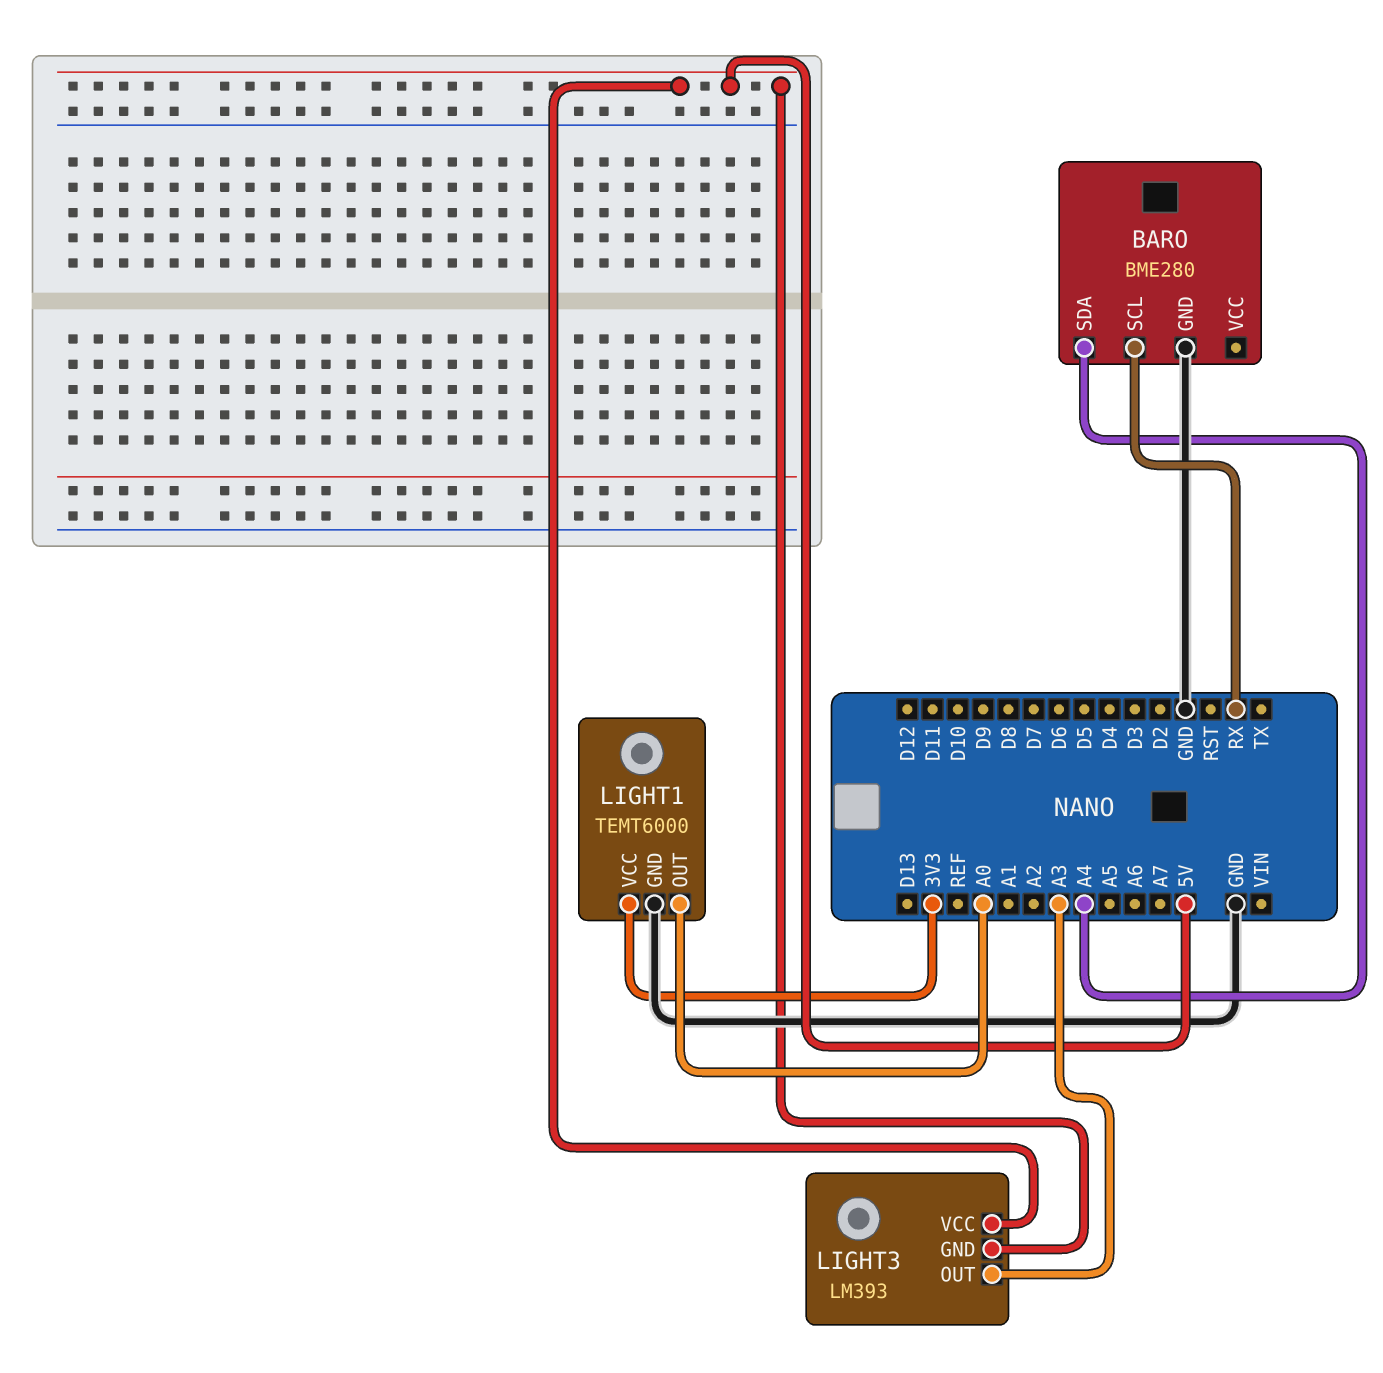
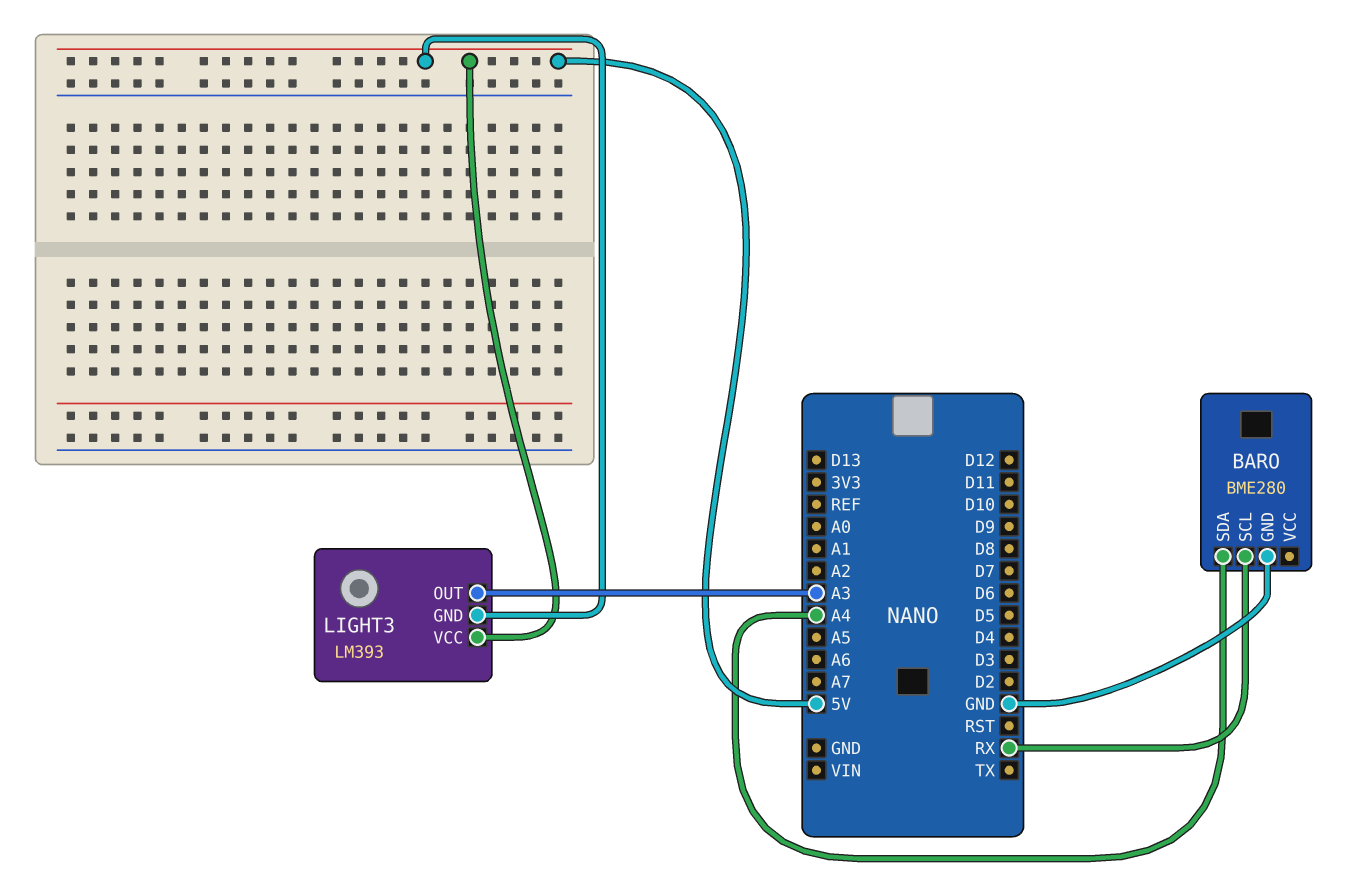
LIGHT1: TEMT6000 -> none
LIGHT1 pin GND: GND -> none
LIGHT1 pin OUT: A0 -> none
LIGHT1 pin VCC: 3V3 -> none

